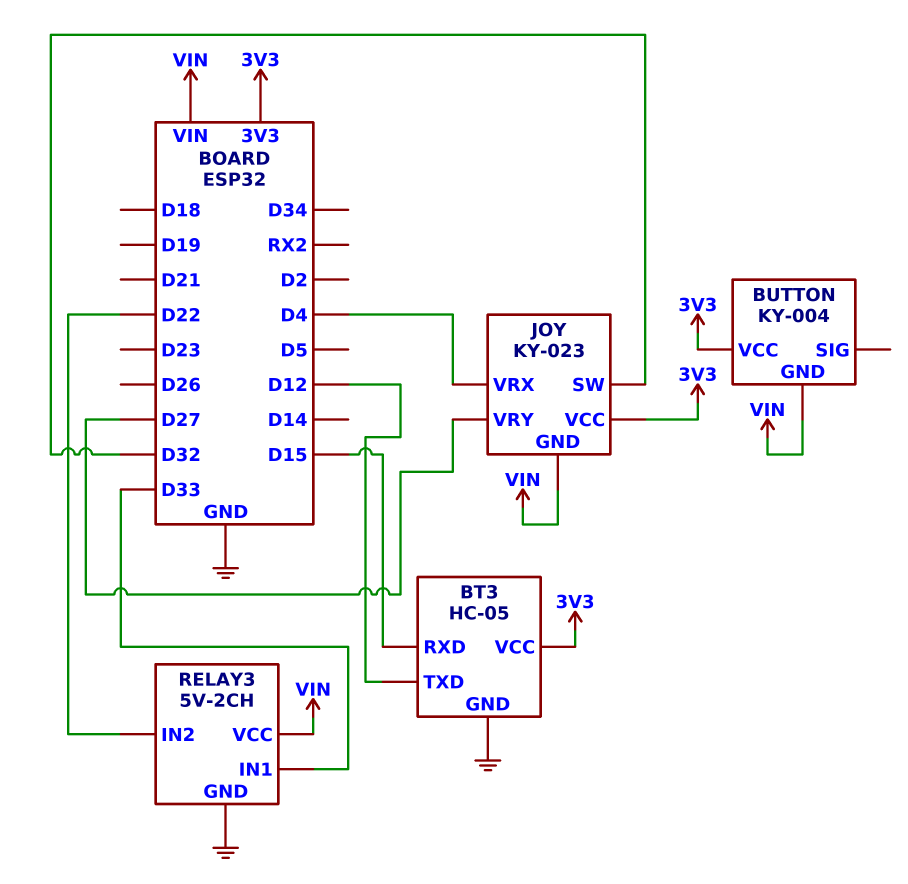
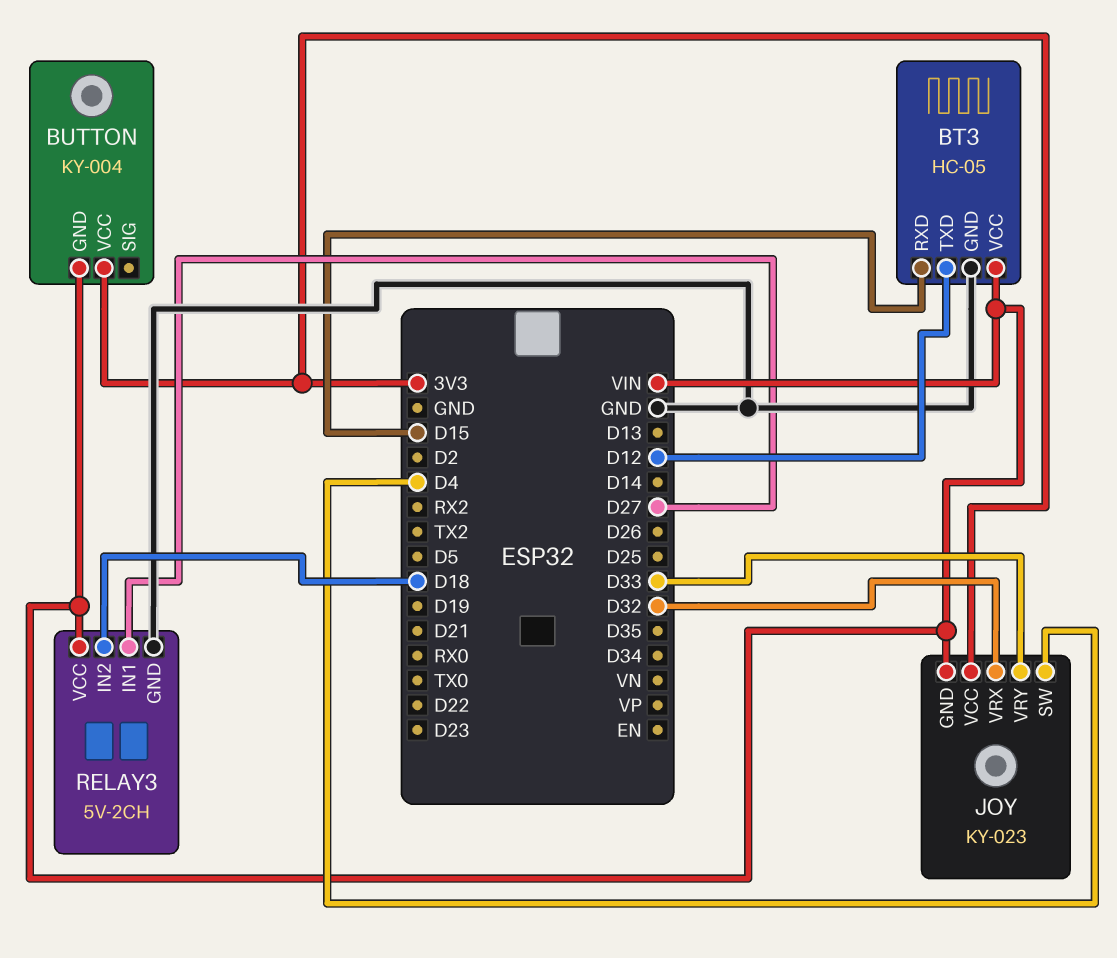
BT3 pin VCC: 3V3 -> VIN
JOY pin SW: D32 -> D4
JOY pin VRX: D4 -> D32
JOY pin VRY: D27 -> D33
RELAY3 pin IN1: D33 -> D27
RELAY3 pin IN2: D22 -> D18

